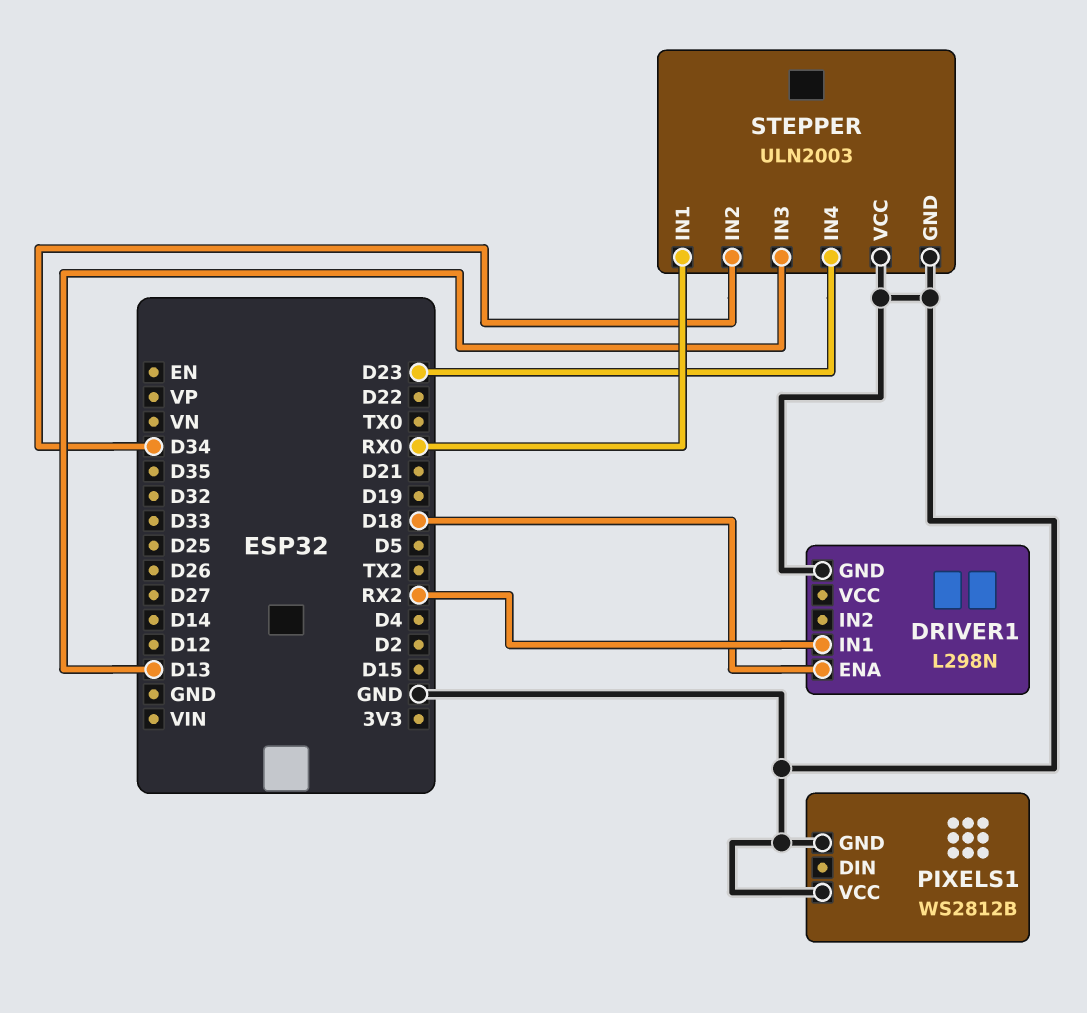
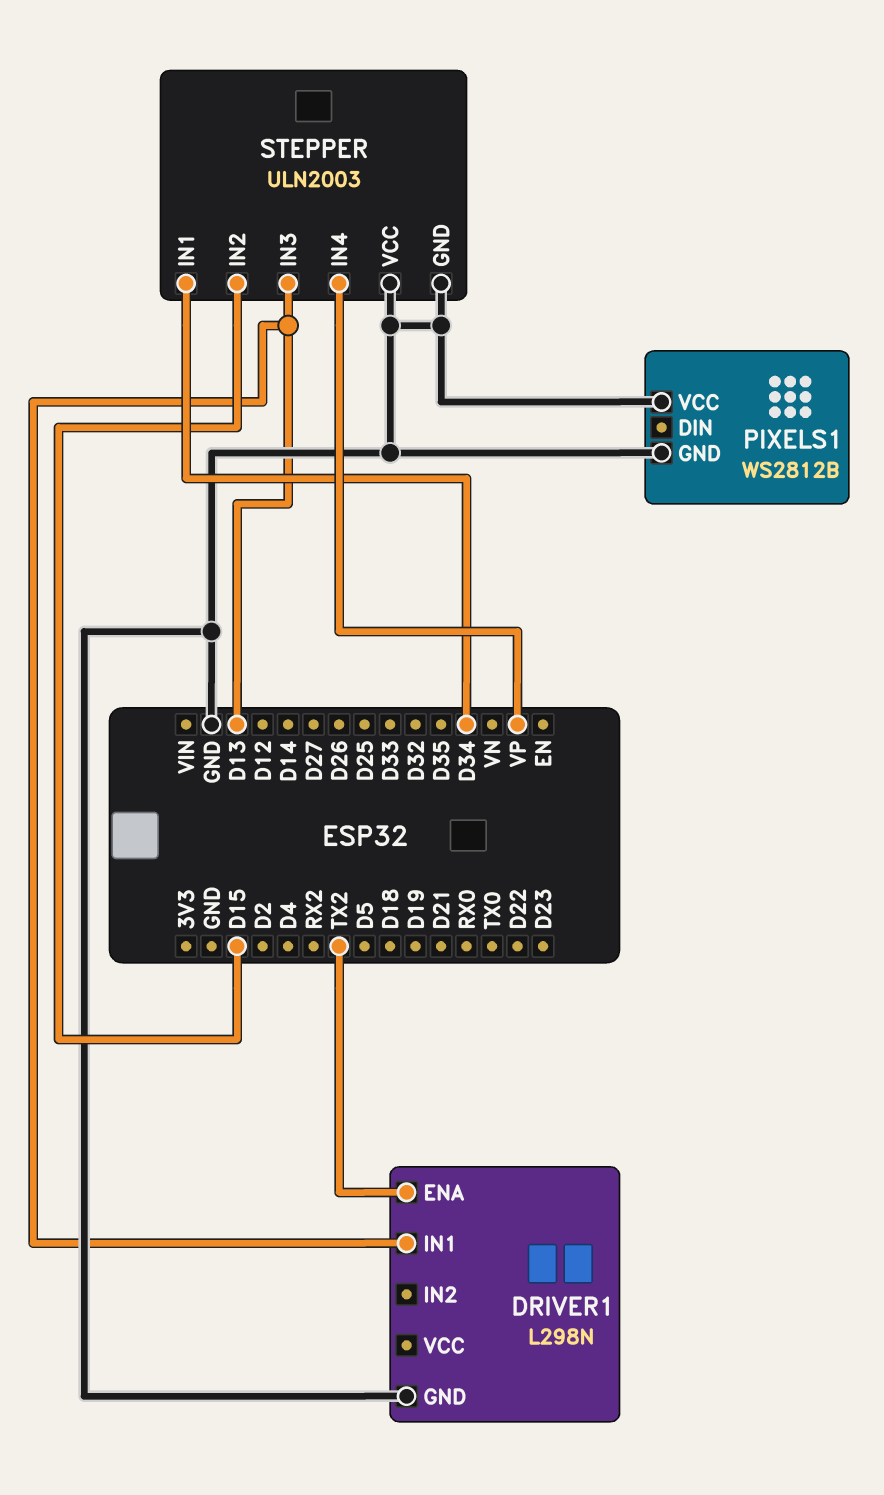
DRIVER1 pin ENA: D18 -> TX2
DRIVER1 pin IN1: RX2 -> D13
STEPPER pin IN1: RX0 -> D34
STEPPER pin IN2: D34 -> D15
STEPPER pin IN4: D23 -> VP

